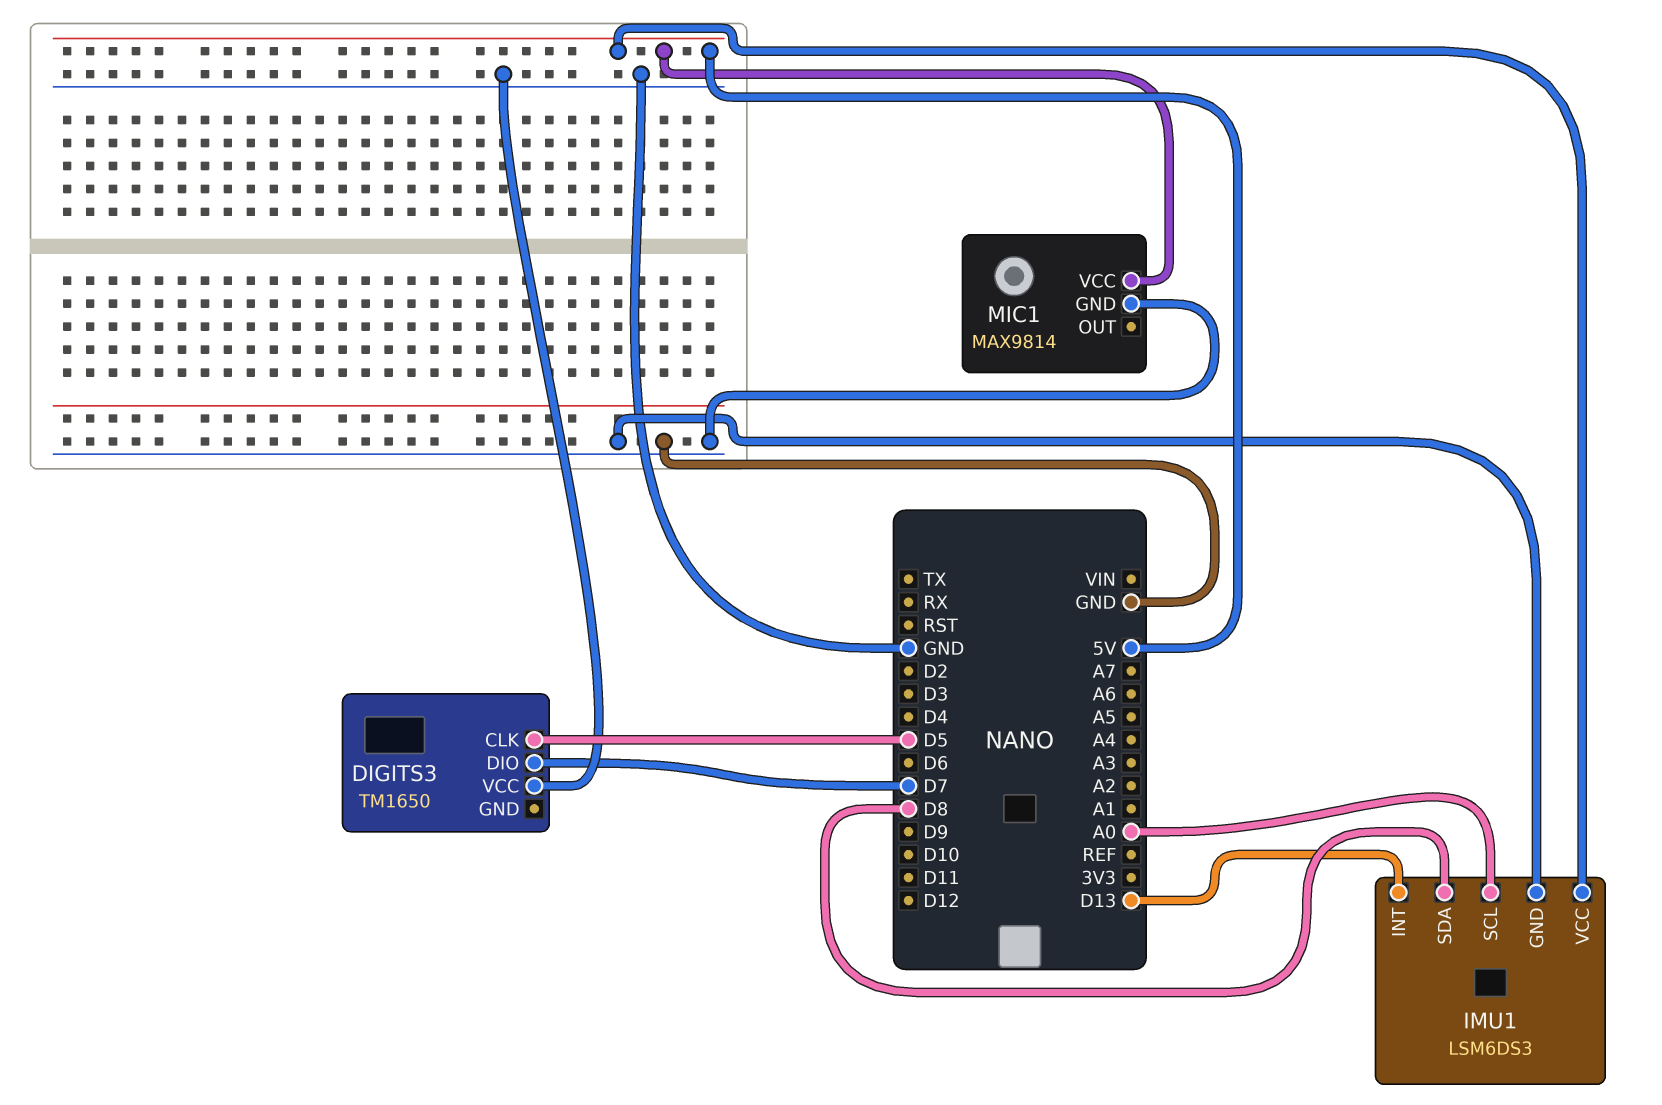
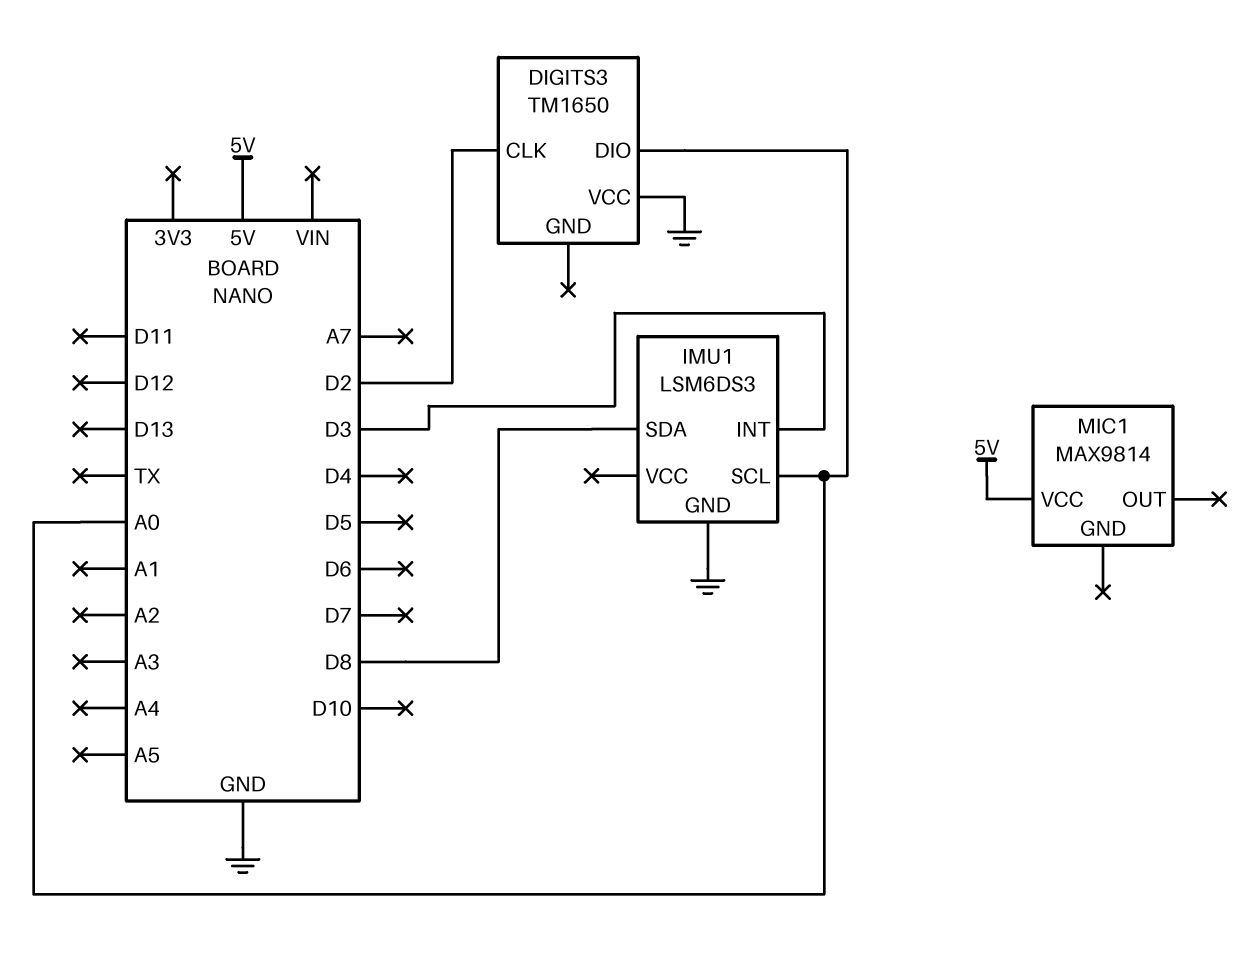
DIGITS3 pin CLK: D5 -> D2
DIGITS3 pin DIO: D7 -> A0
IMU1 pin INT: D13 -> D3
IMU1 pin VCC: 5V -> none
MIC1 pin GND: GND -> none

